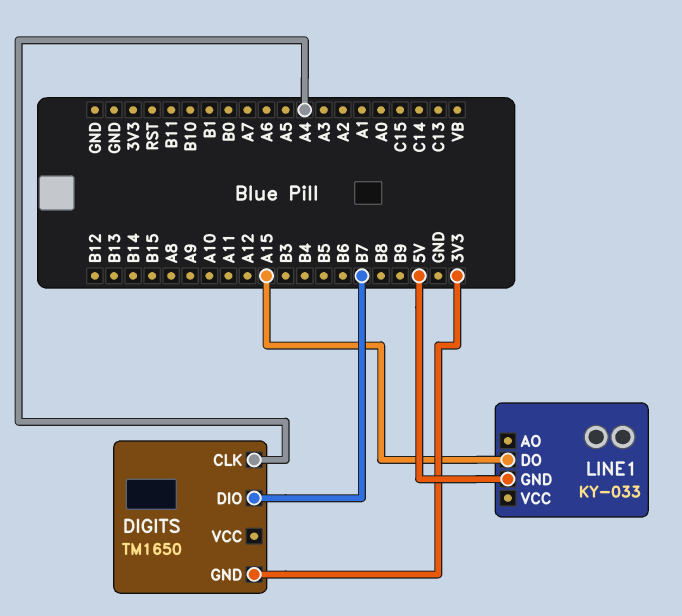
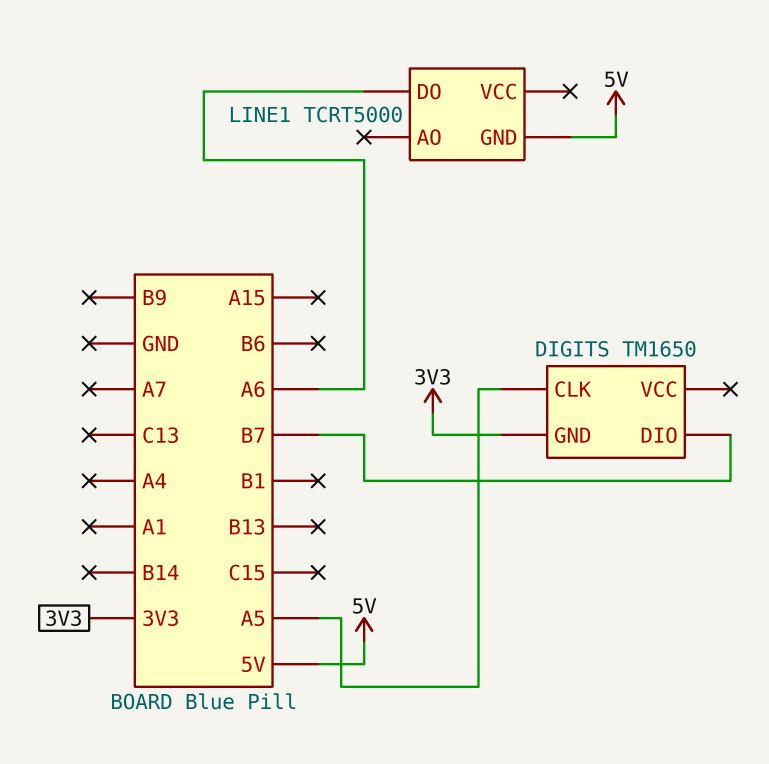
DIGITS pin CLK: A4 -> A5
LINE1: KY-033 -> TCRT5000
LINE1 pin DO: A15 -> A6

